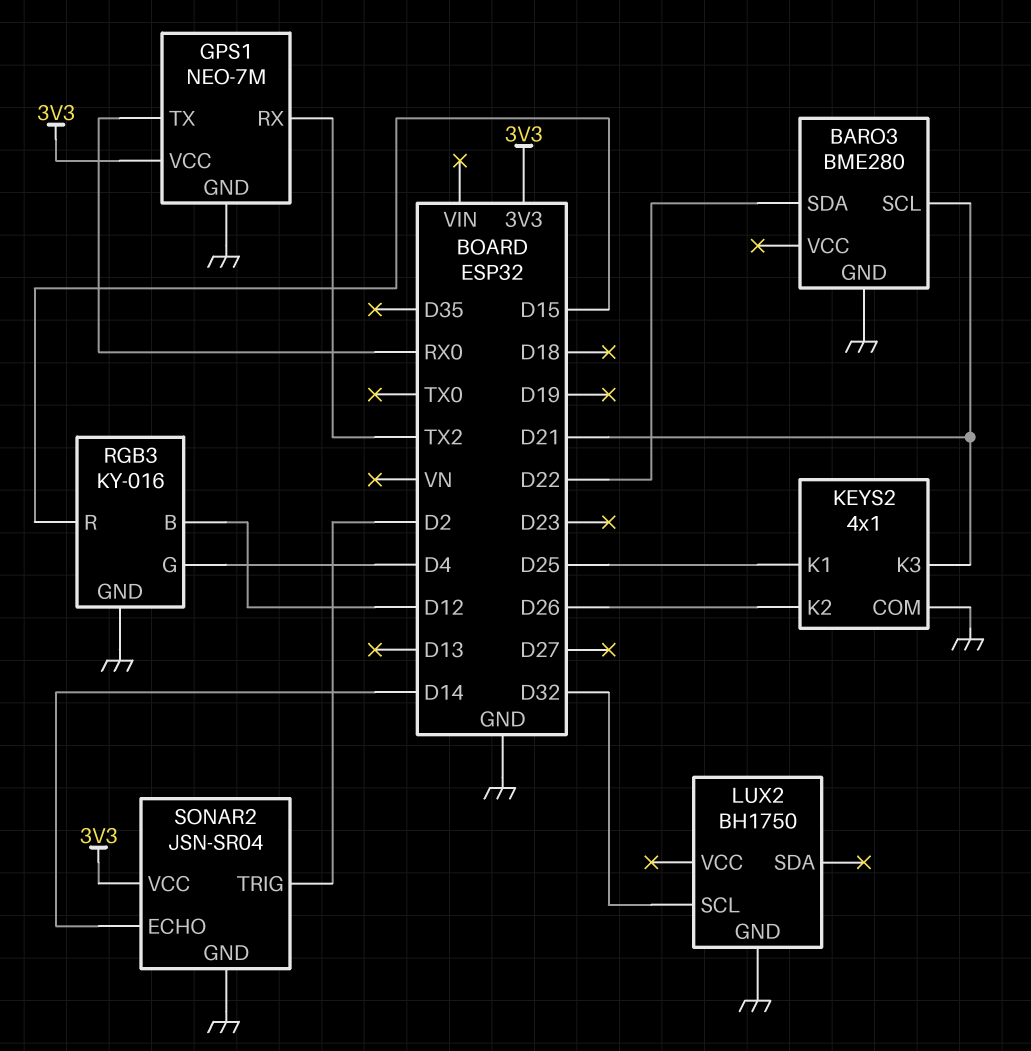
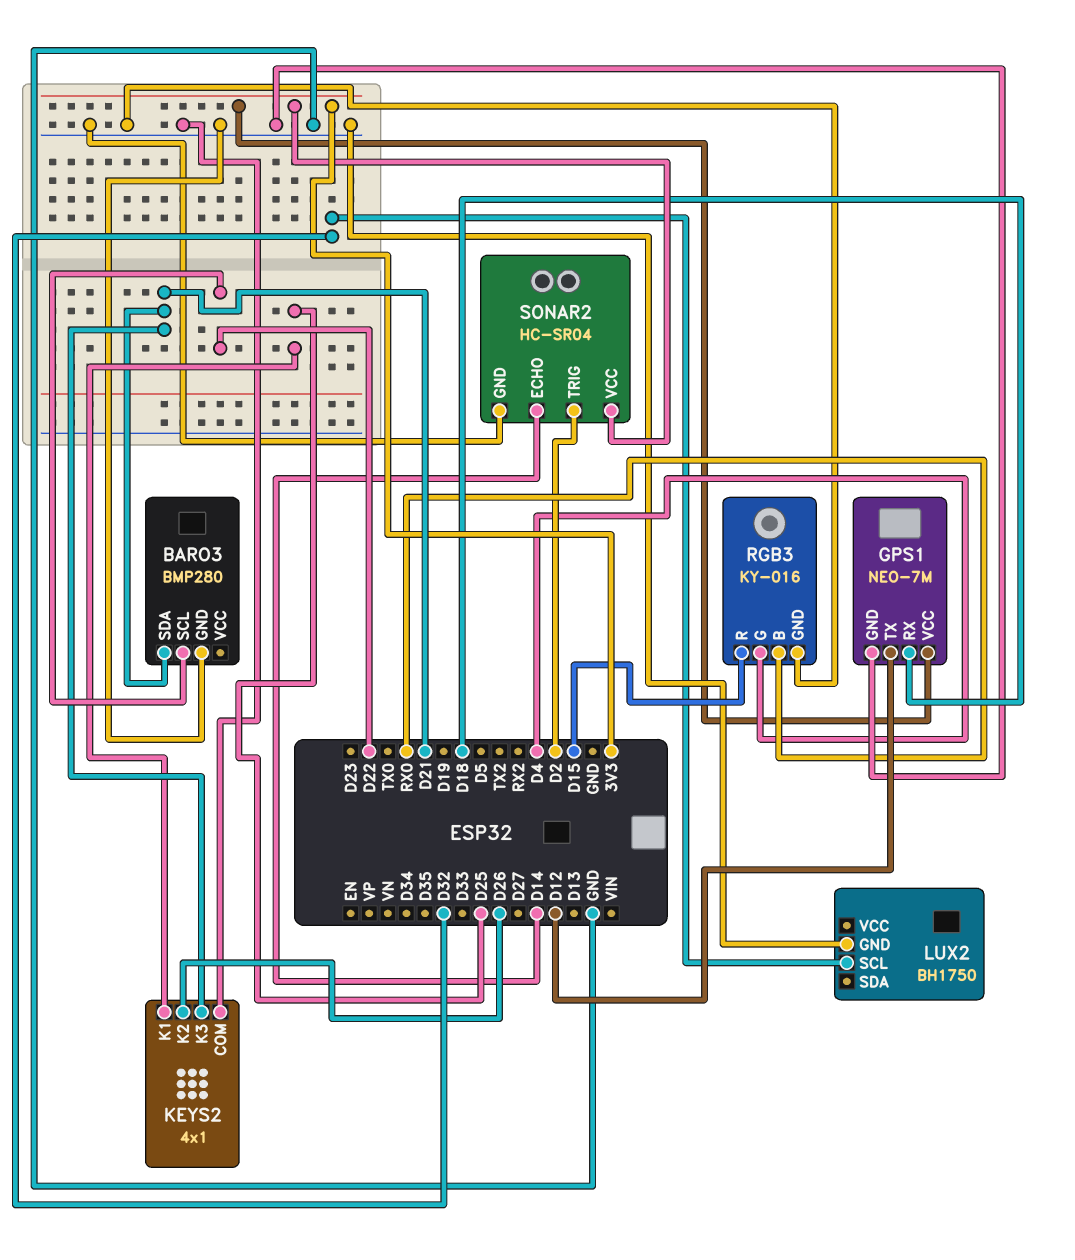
BARO3: BME280 -> BMP280
BARO3 pin SCL: D21 -> D22
BARO3 pin SDA: D22 -> D21
GPS1 pin RX: TX2 -> D18
GPS1 pin TX: RX0 -> D12
RGB3 pin B: D12 -> RX0
SONAR2: JSN-SR04 -> HC-SR04

